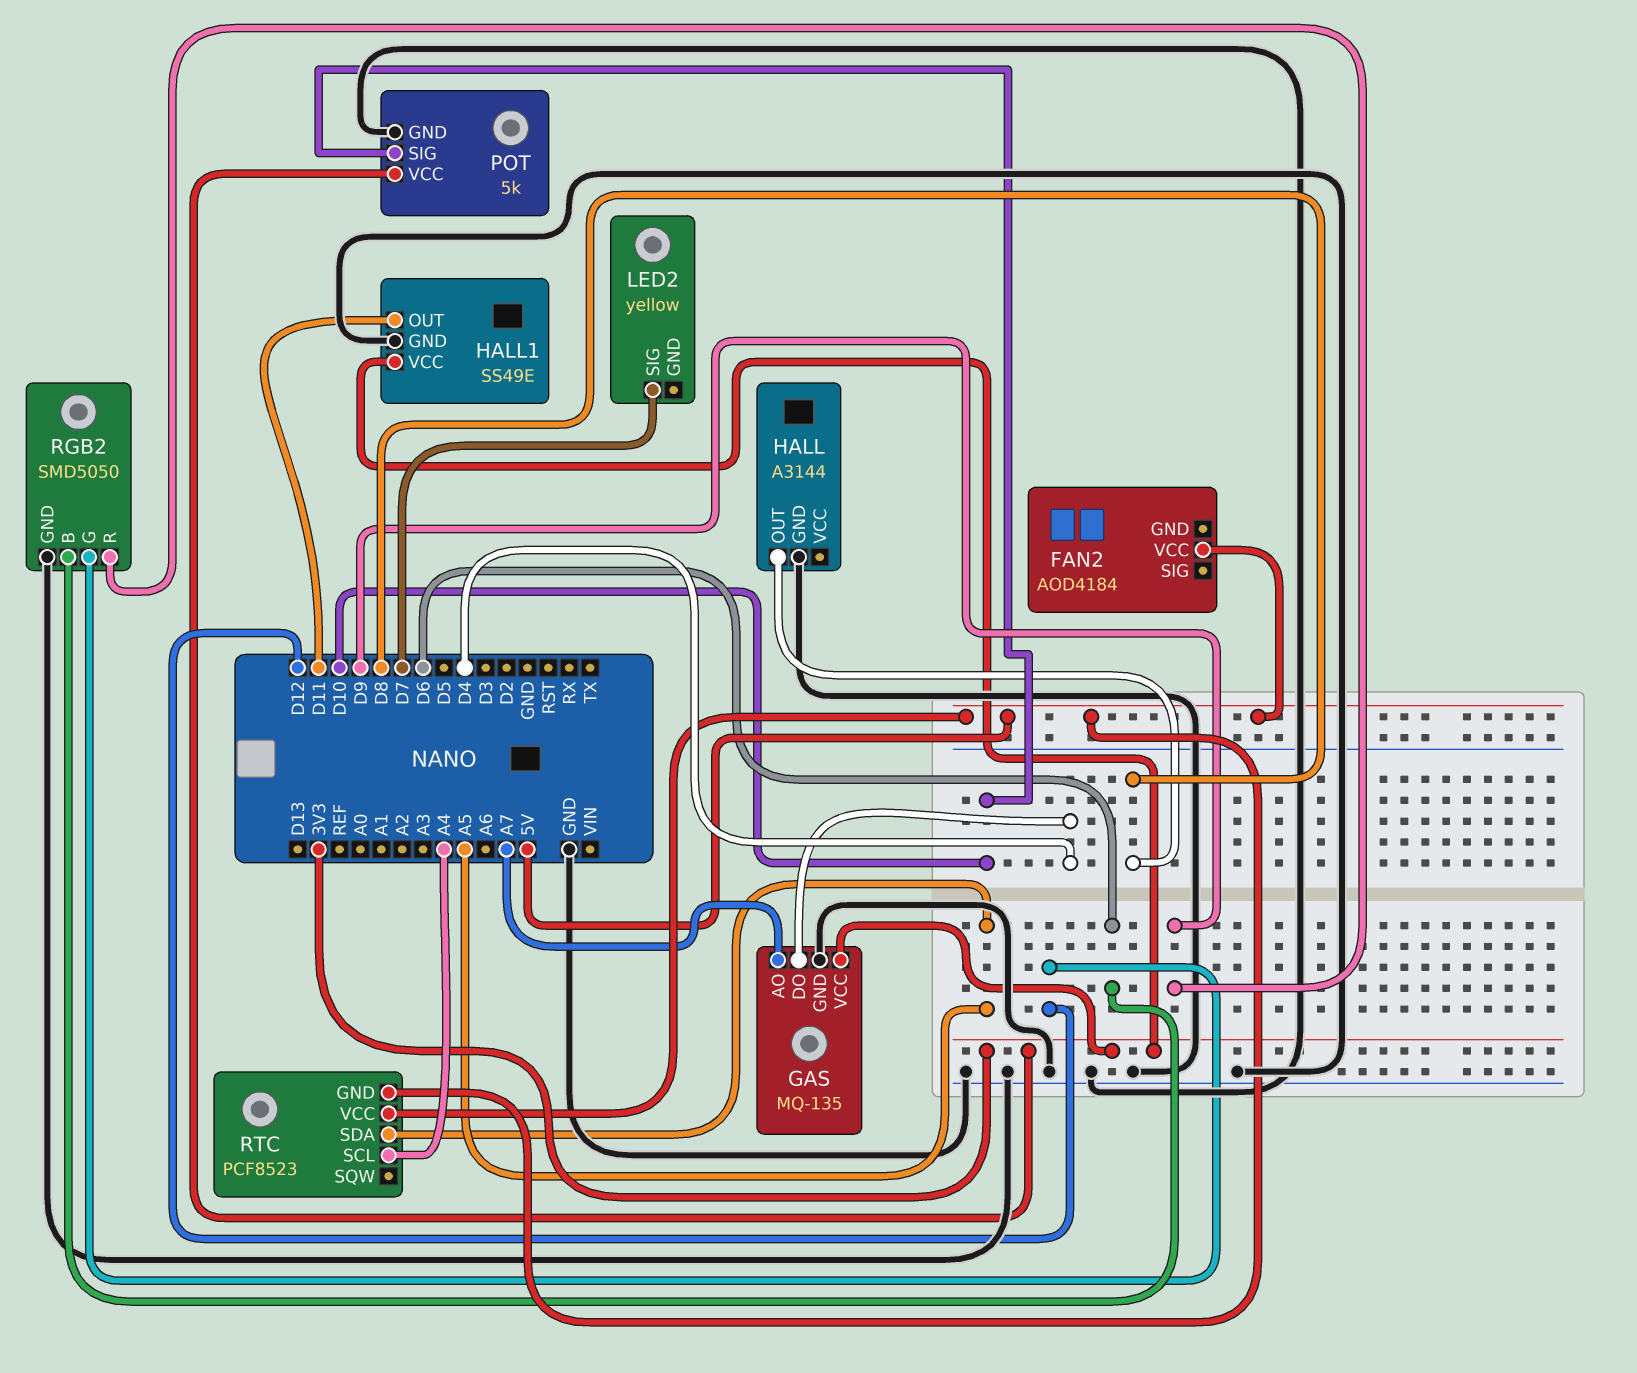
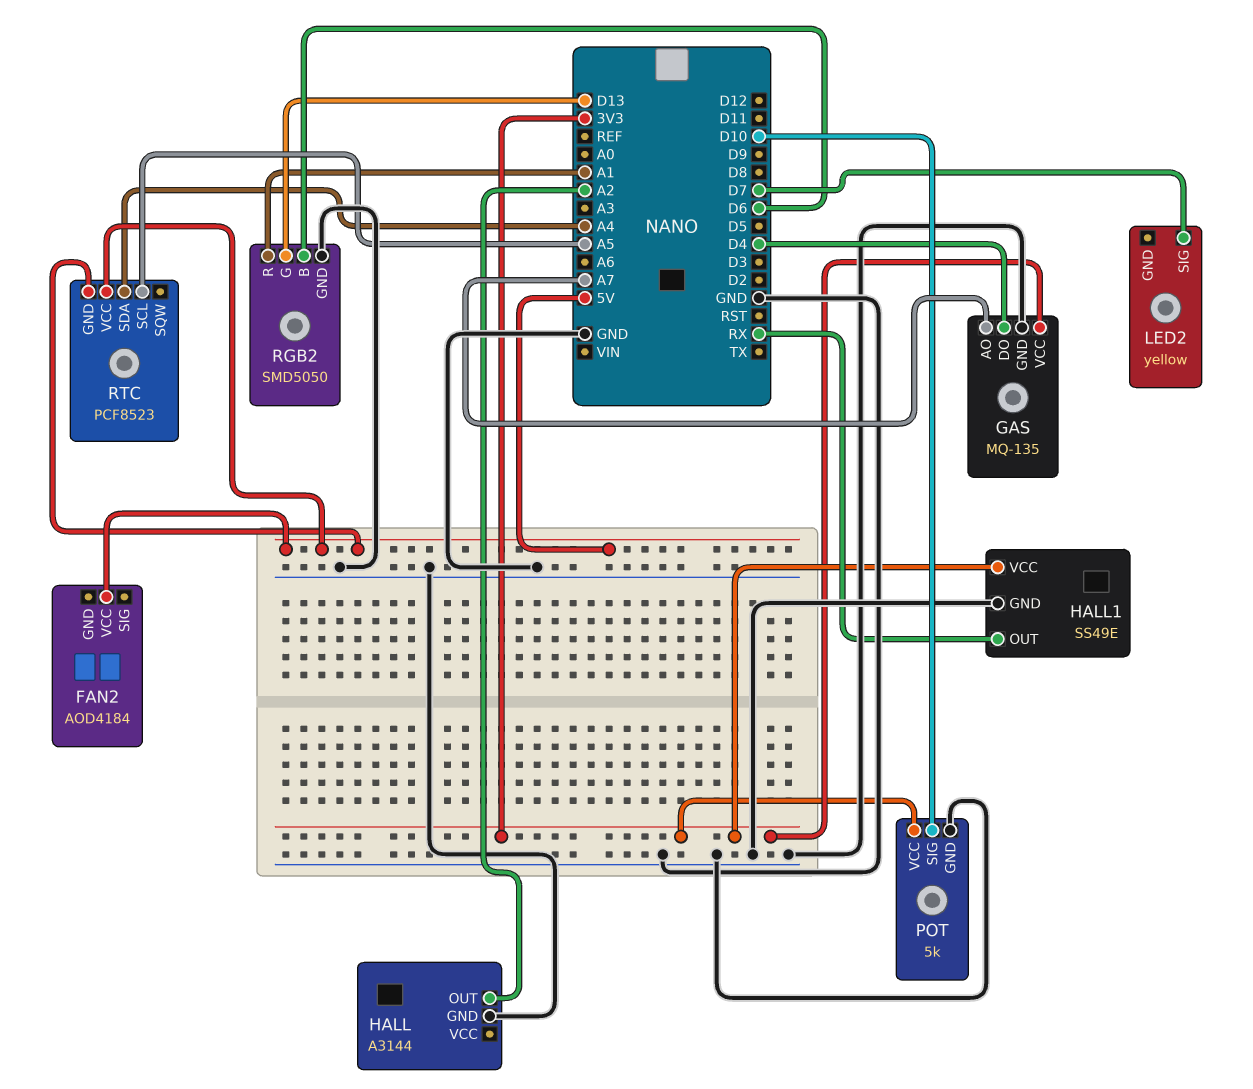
HALL pin OUT: D8 -> A2
HALL1 pin OUT: D11 -> RX
RGB2 pin G: D12 -> D13
RGB2 pin R: D9 -> A1
RTC pin SCL: A4 -> A5
RTC pin SDA: A5 -> A4

